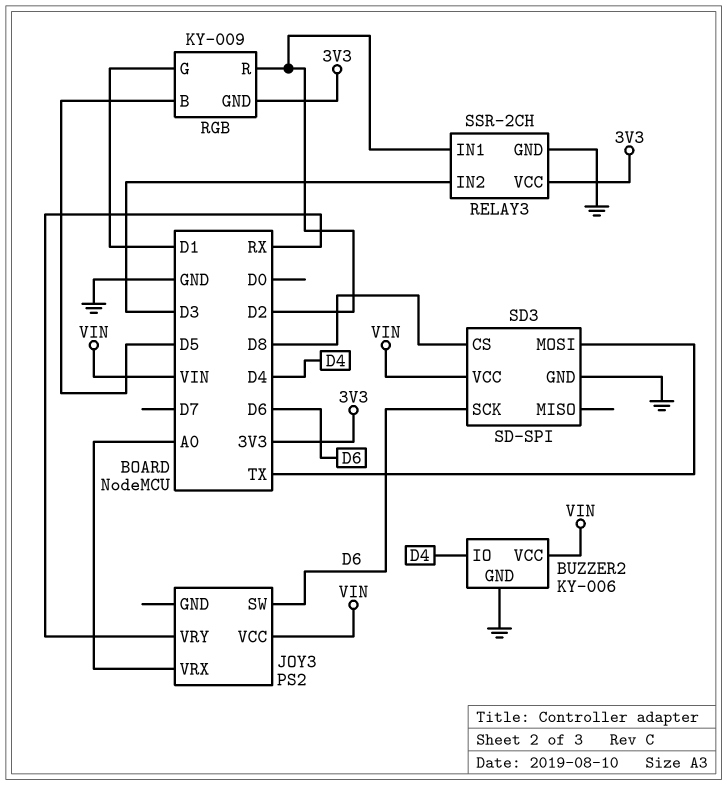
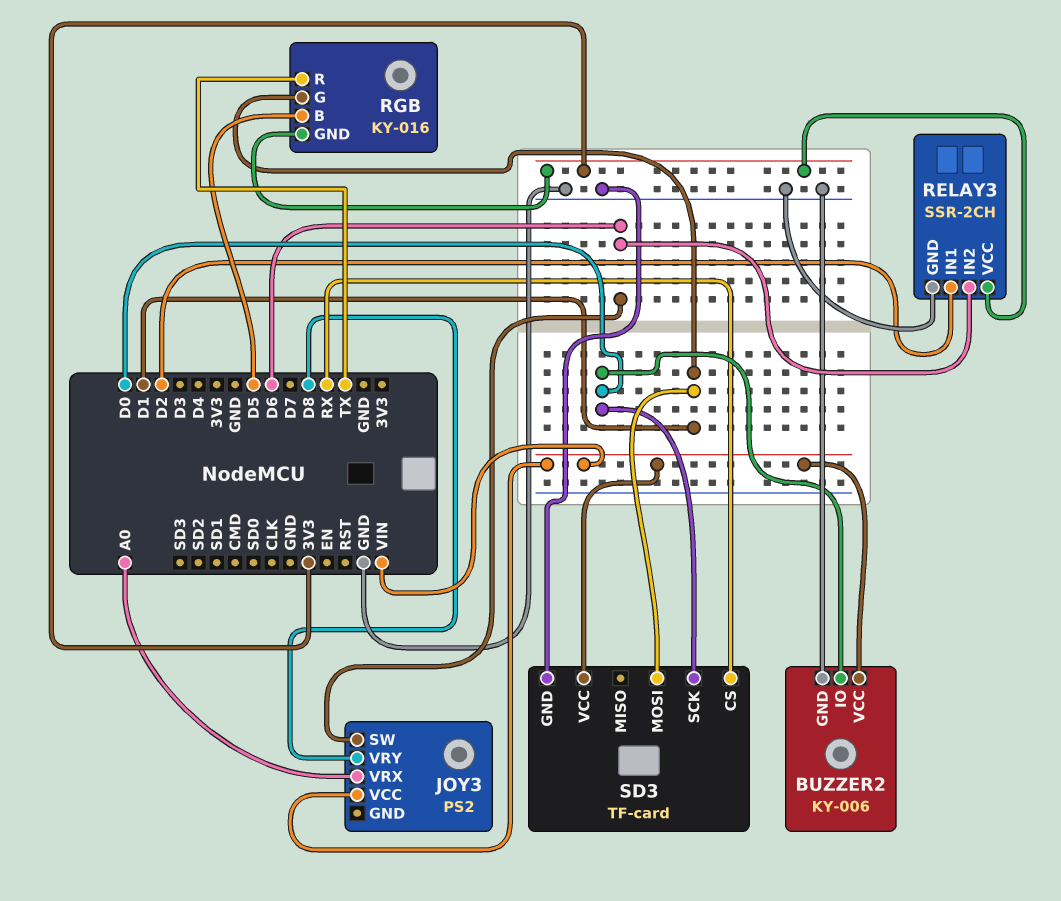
BUZZER2 pin IO: D4 -> D0
JOY3 pin VRY: RX -> D8
RELAY3 pin IN2: D3 -> D6
RGB: KY-009 -> KY-016
RGB pin R: D2 -> TX
SD3: SD-SPI -> TF-card
SD3 pin CS: D8 -> RX
SD3 pin MOSI: TX -> D1
SD3 pin SCK: D6 -> D0

